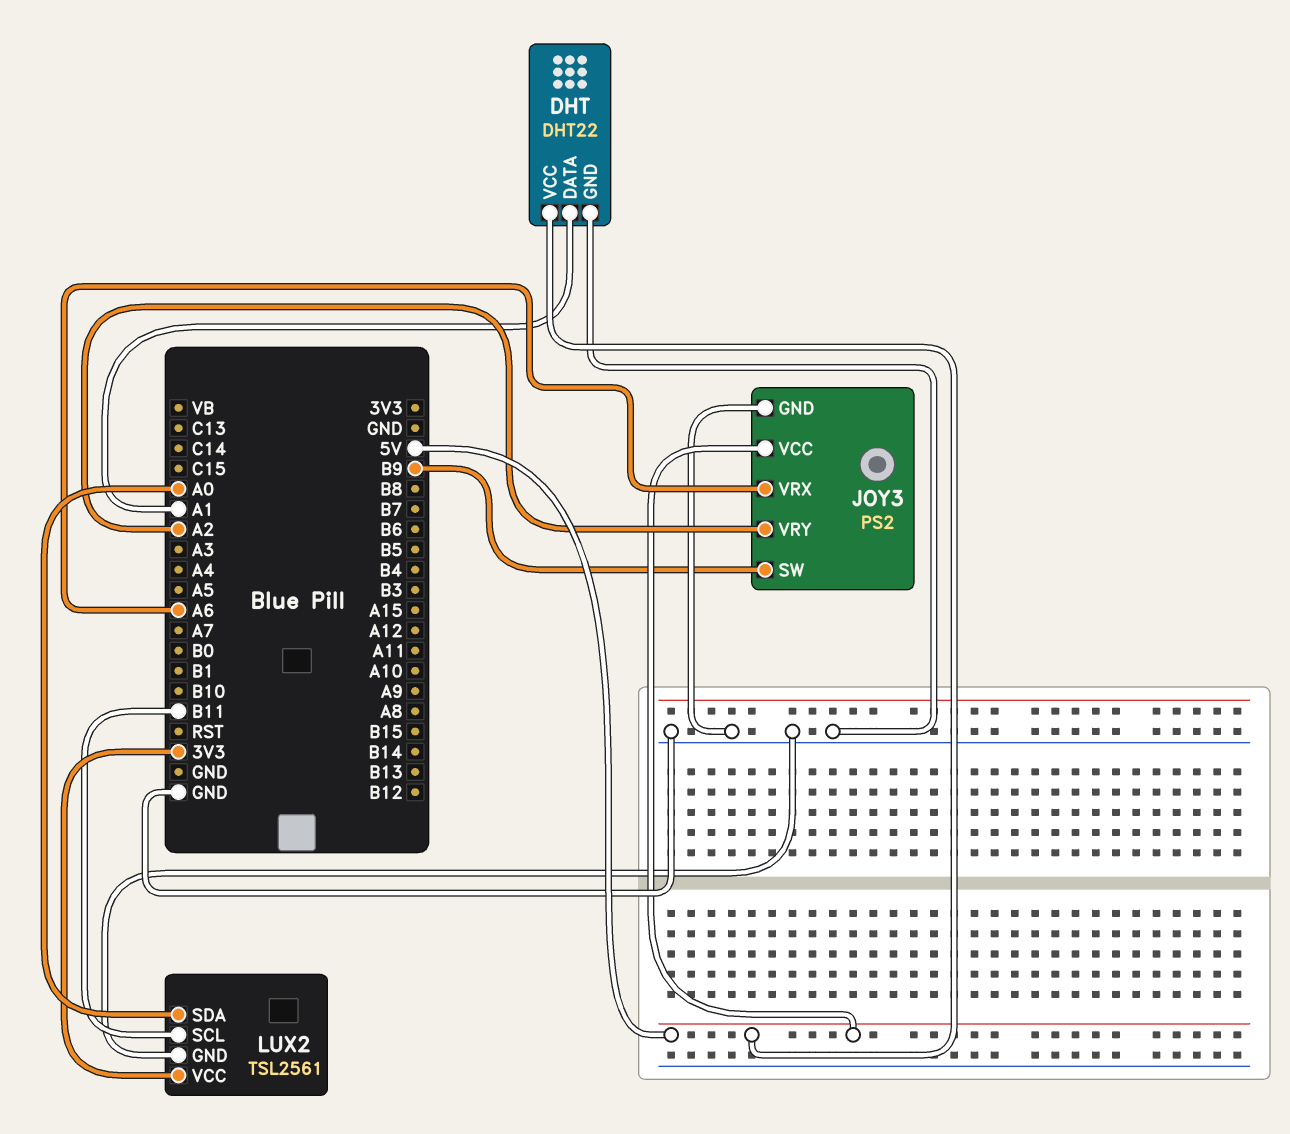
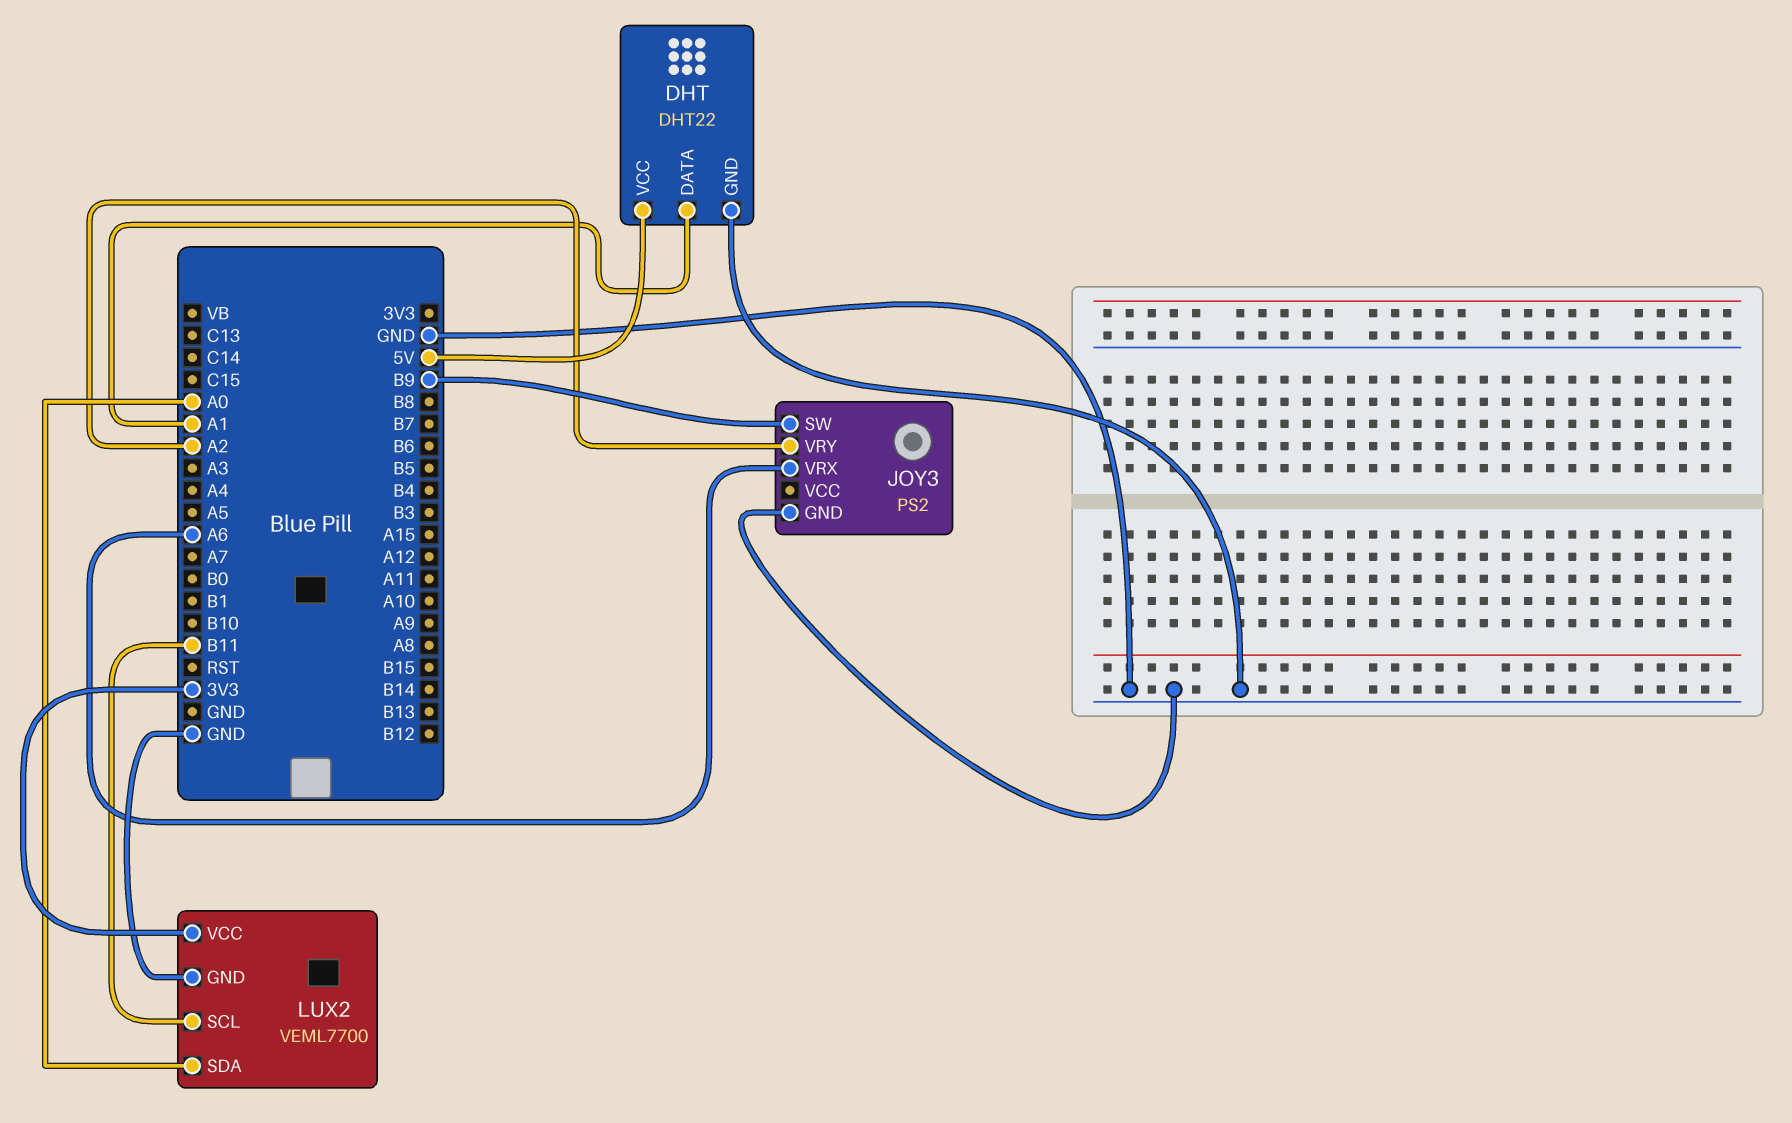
JOY3 pin VCC: 5V -> none
LUX2: TSL2561 -> VEML7700

